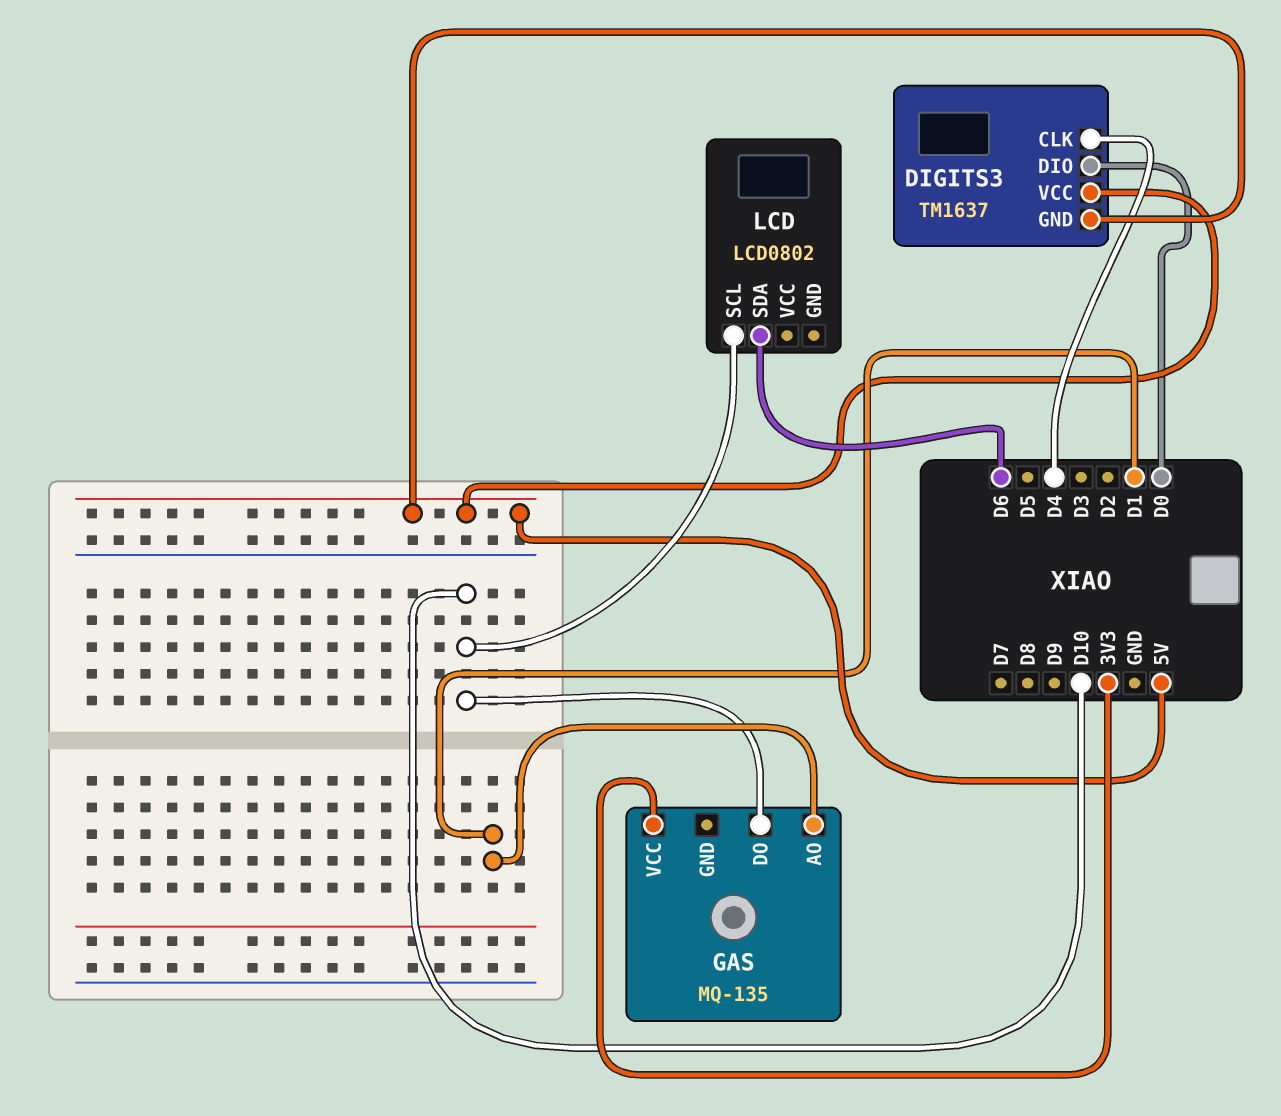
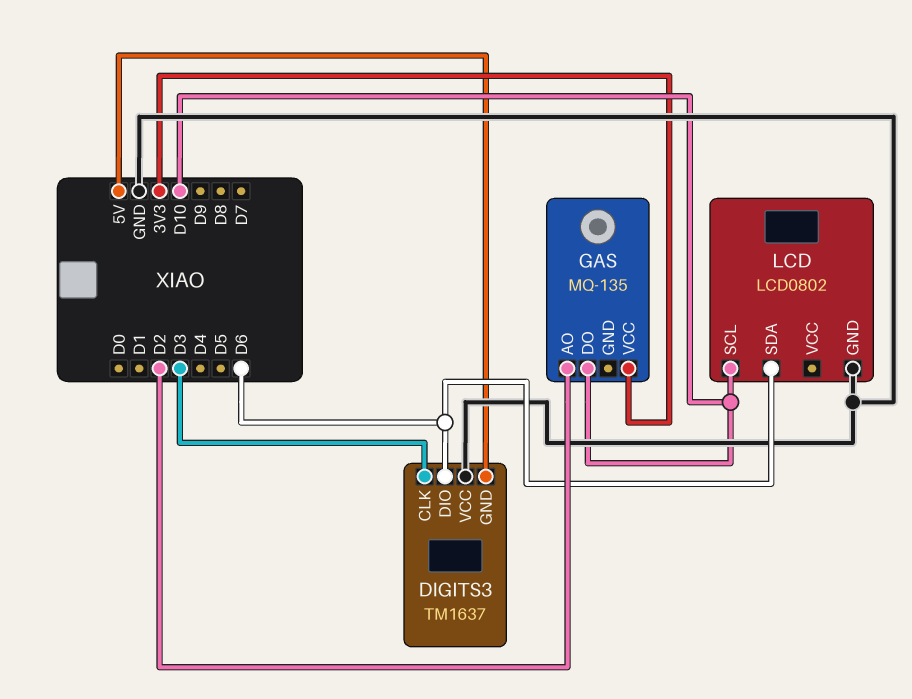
DIGITS3 pin CLK: D4 -> D3
DIGITS3 pin DIO: D0 -> D6
DIGITS3 pin VCC: 5V -> GND
GAS pin AO: D1 -> D2
LCD pin GND: none -> GND

